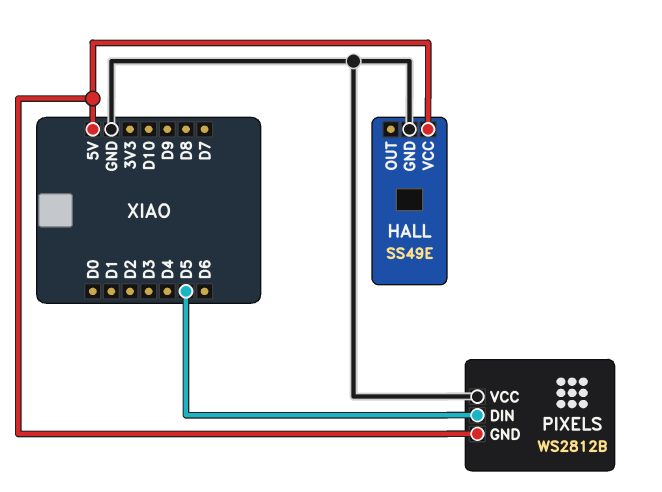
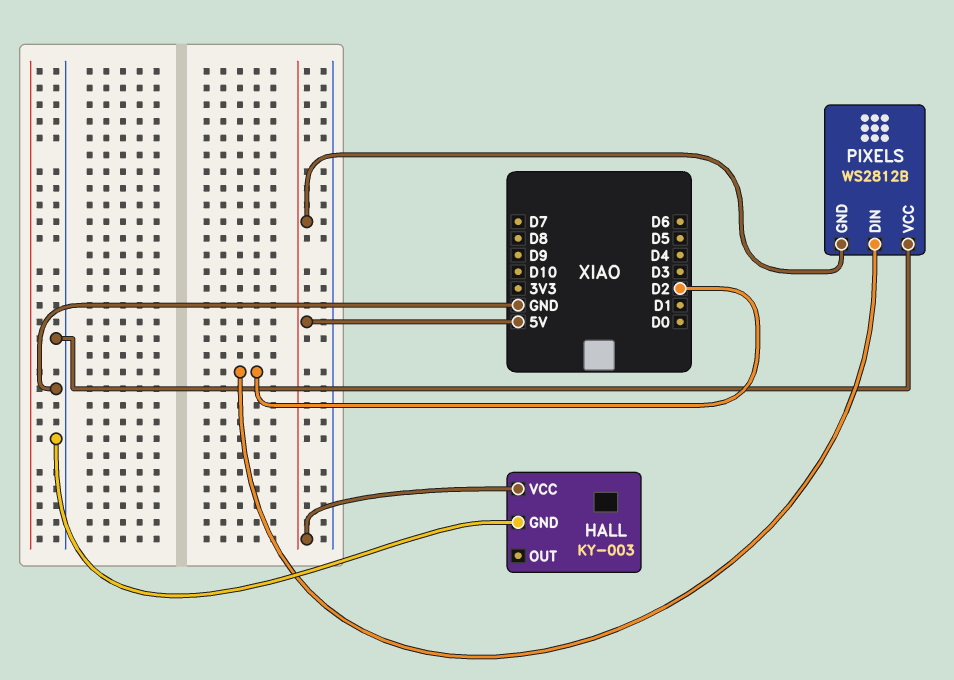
HALL: SS49E -> KY-003
PIXELS pin DIN: D5 -> D2

